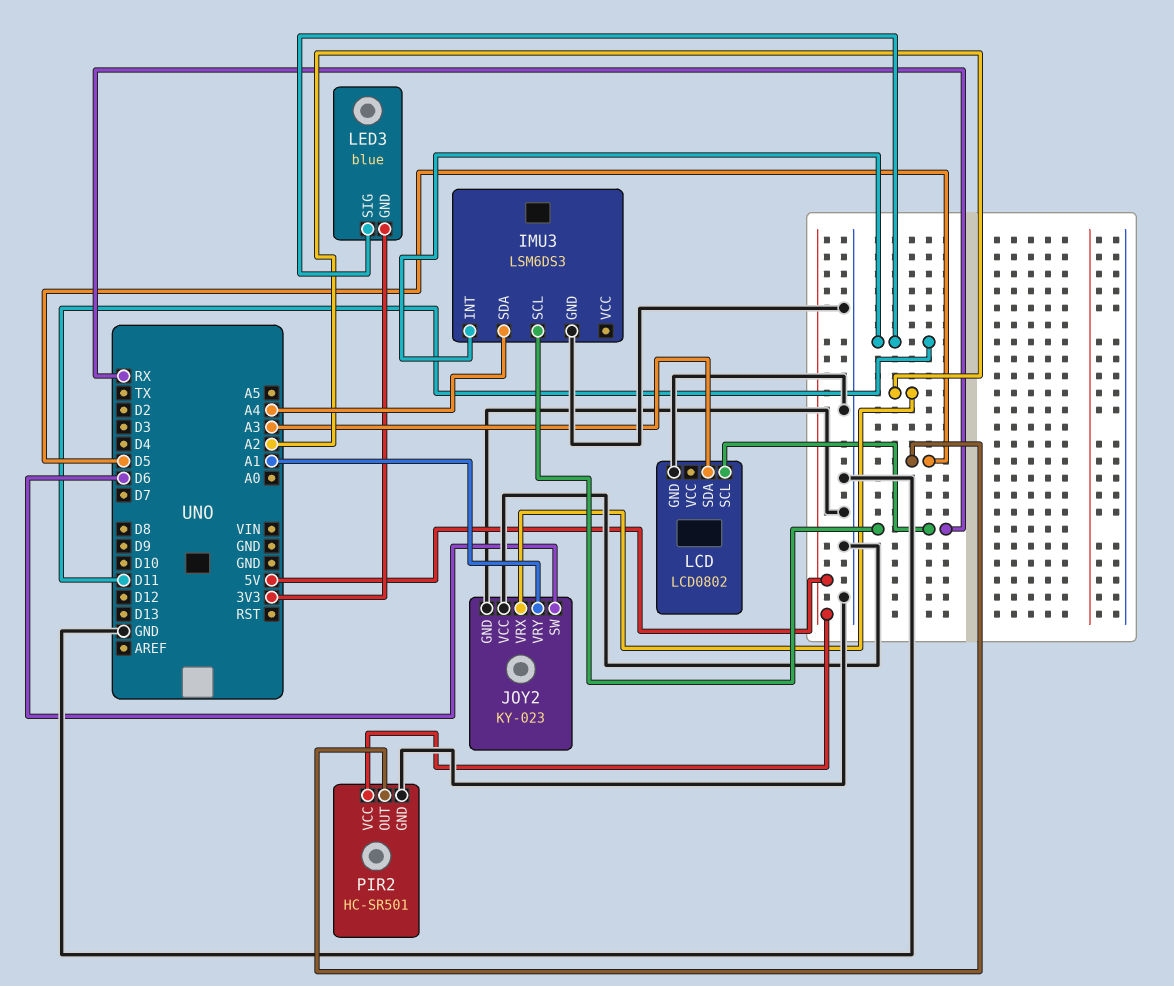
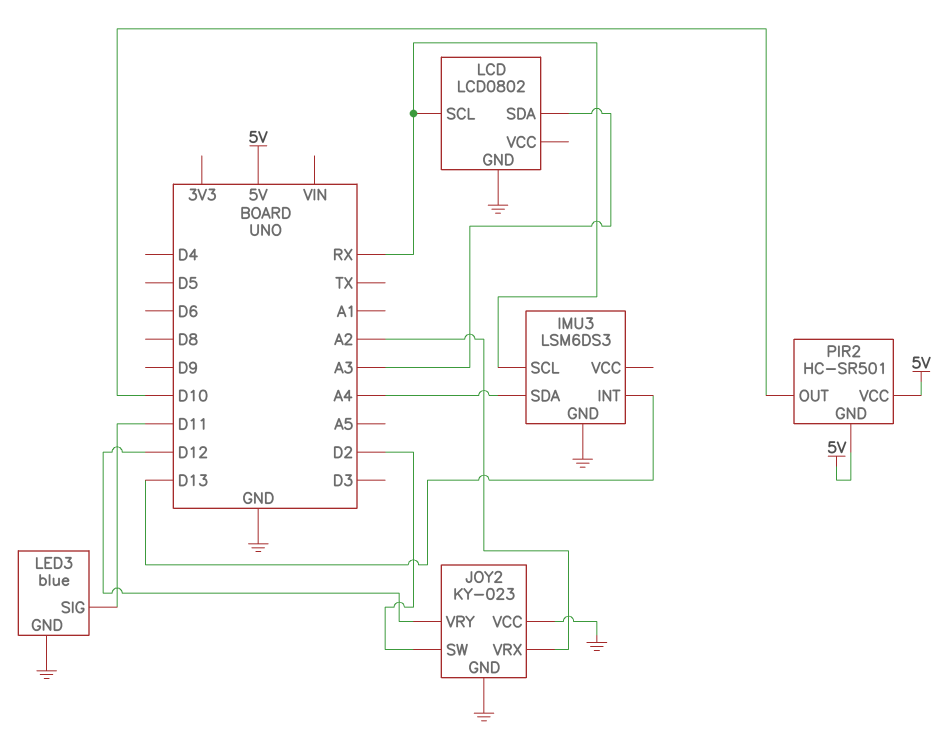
IMU3 pin INT: D11 -> D13
JOY2 pin SW: D6 -> D2
JOY2 pin VRY: A1 -> D12
LED3 pin GND: 3V3 -> GND
PIR2 pin GND: GND -> 5V
PIR2 pin OUT: D5 -> D10

